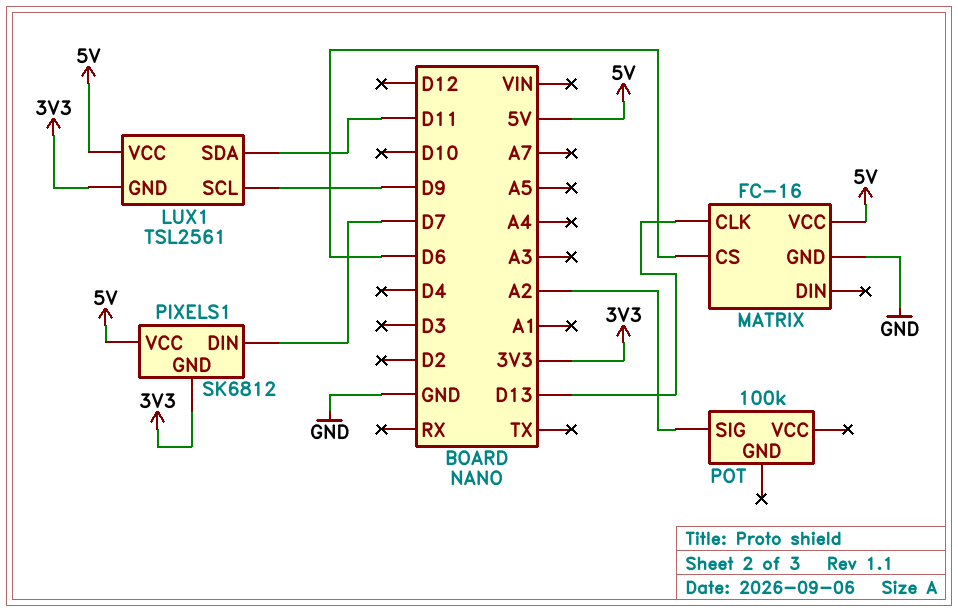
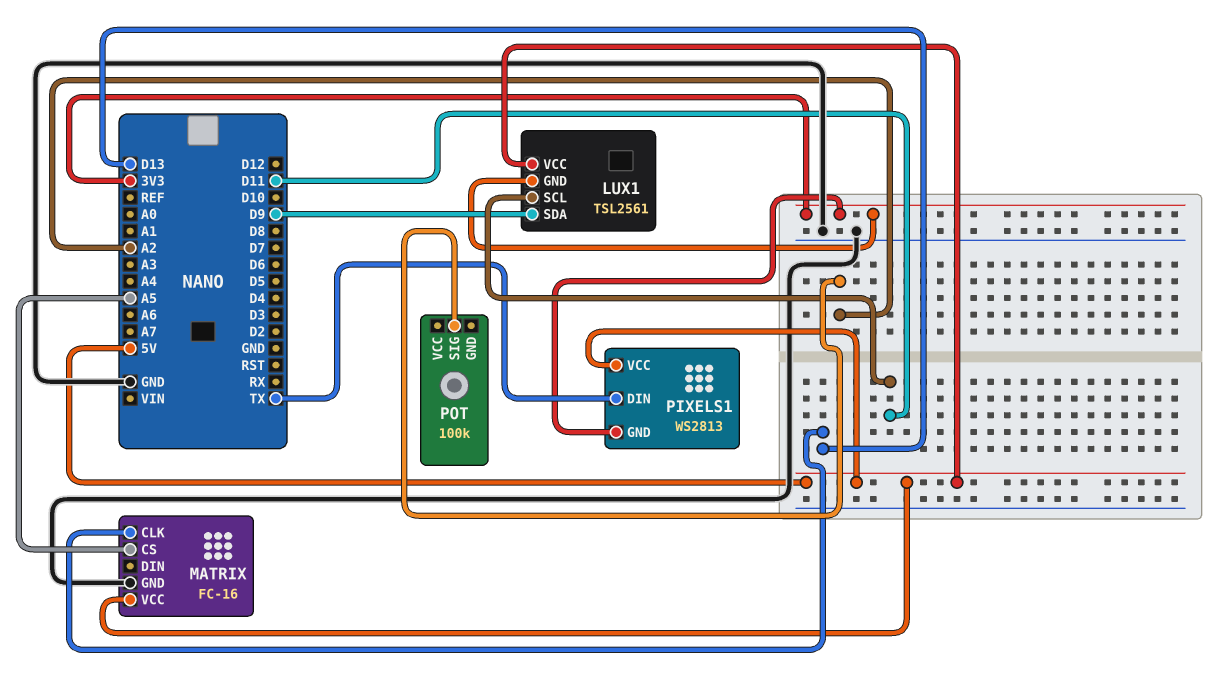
LUX1 pin SCL: D9 -> D11
LUX1 pin SDA: D11 -> D9
MATRIX pin CS: D6 -> A5
PIXELS1: SK6812 -> WS2813
PIXELS1 pin DIN: D7 -> TX

